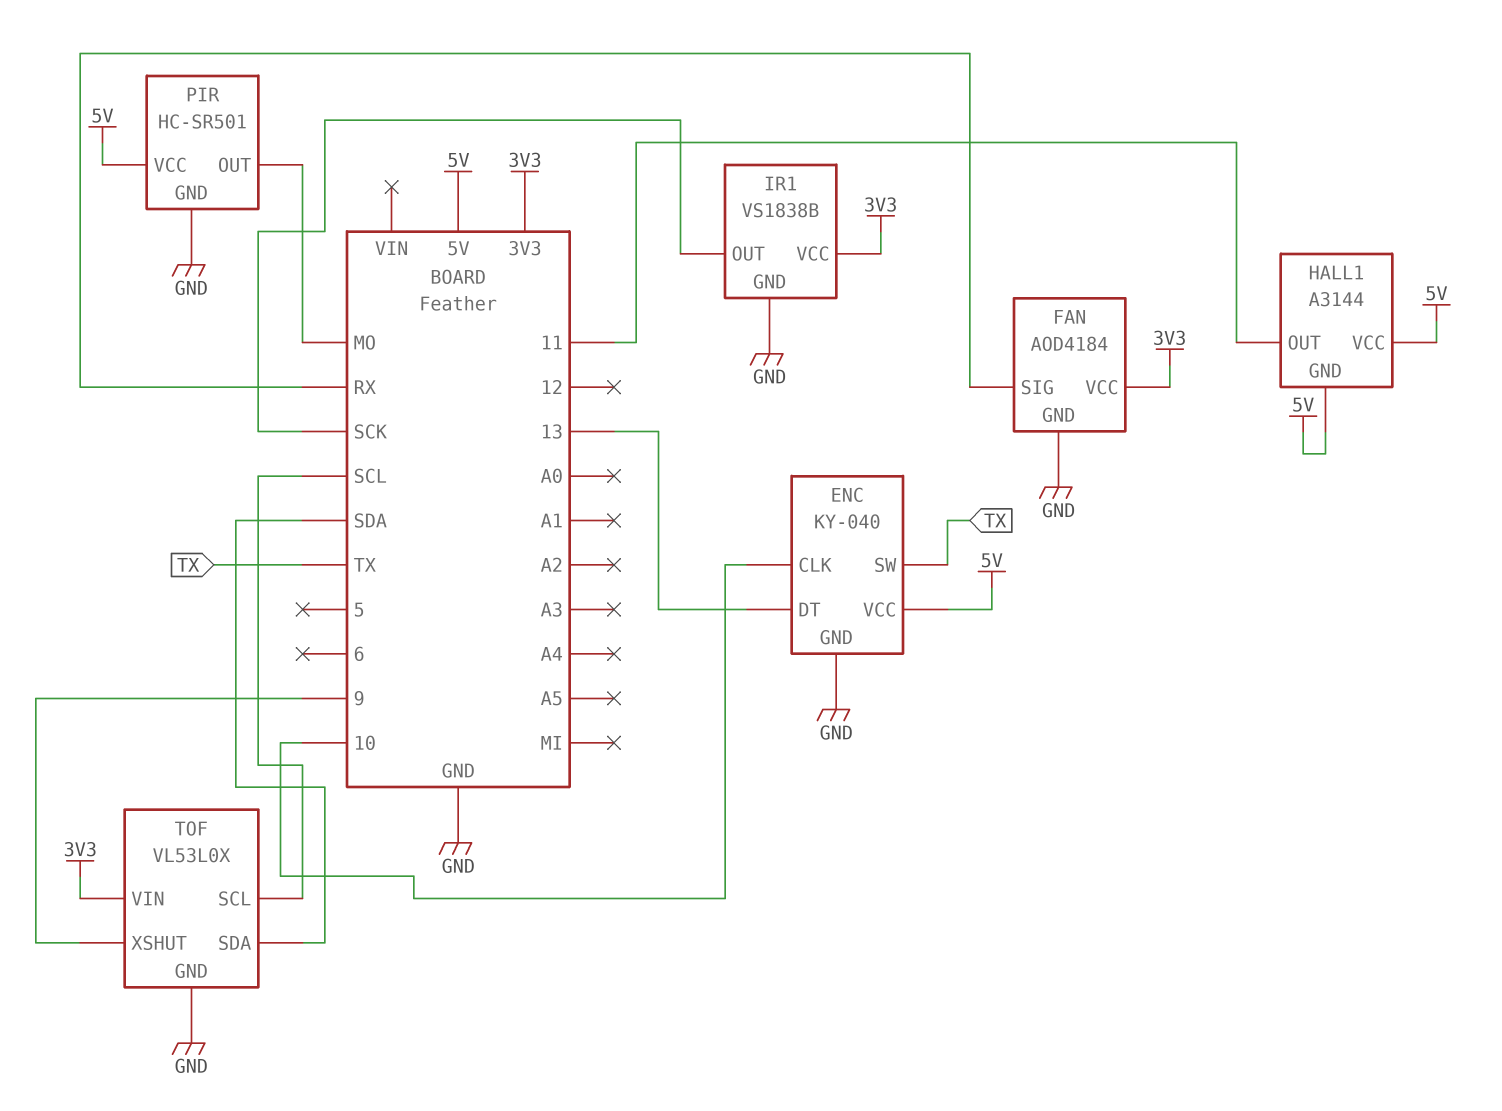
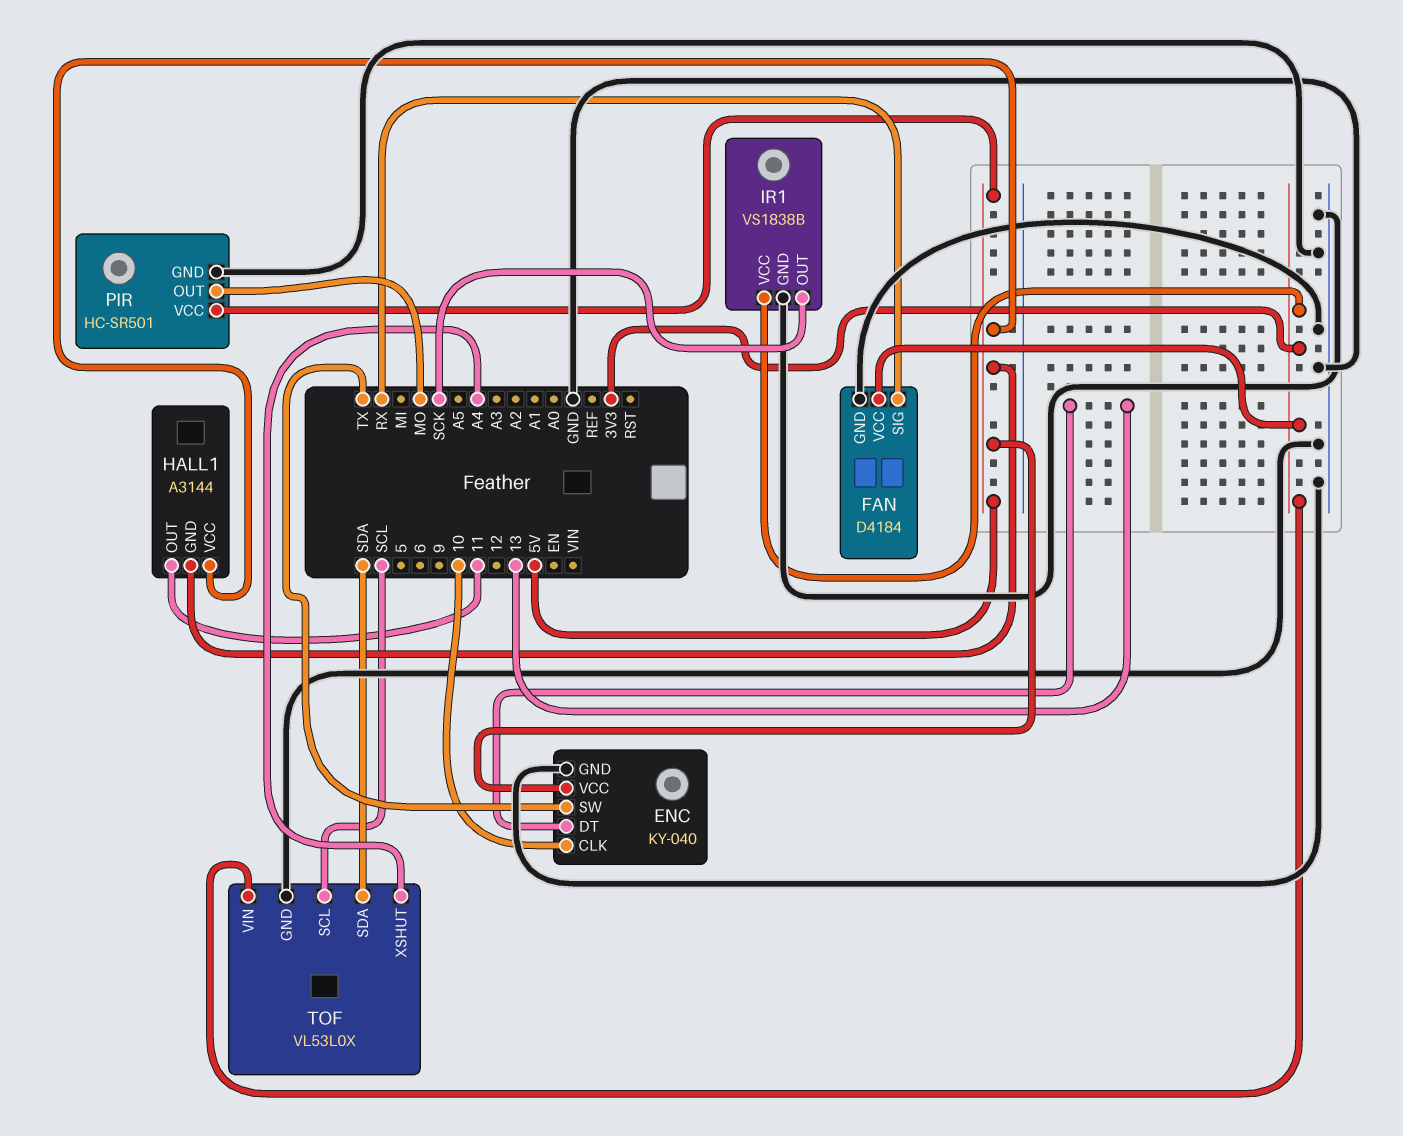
FAN: AOD4184 -> D4184
TOF pin XSHUT: 9 -> A4

